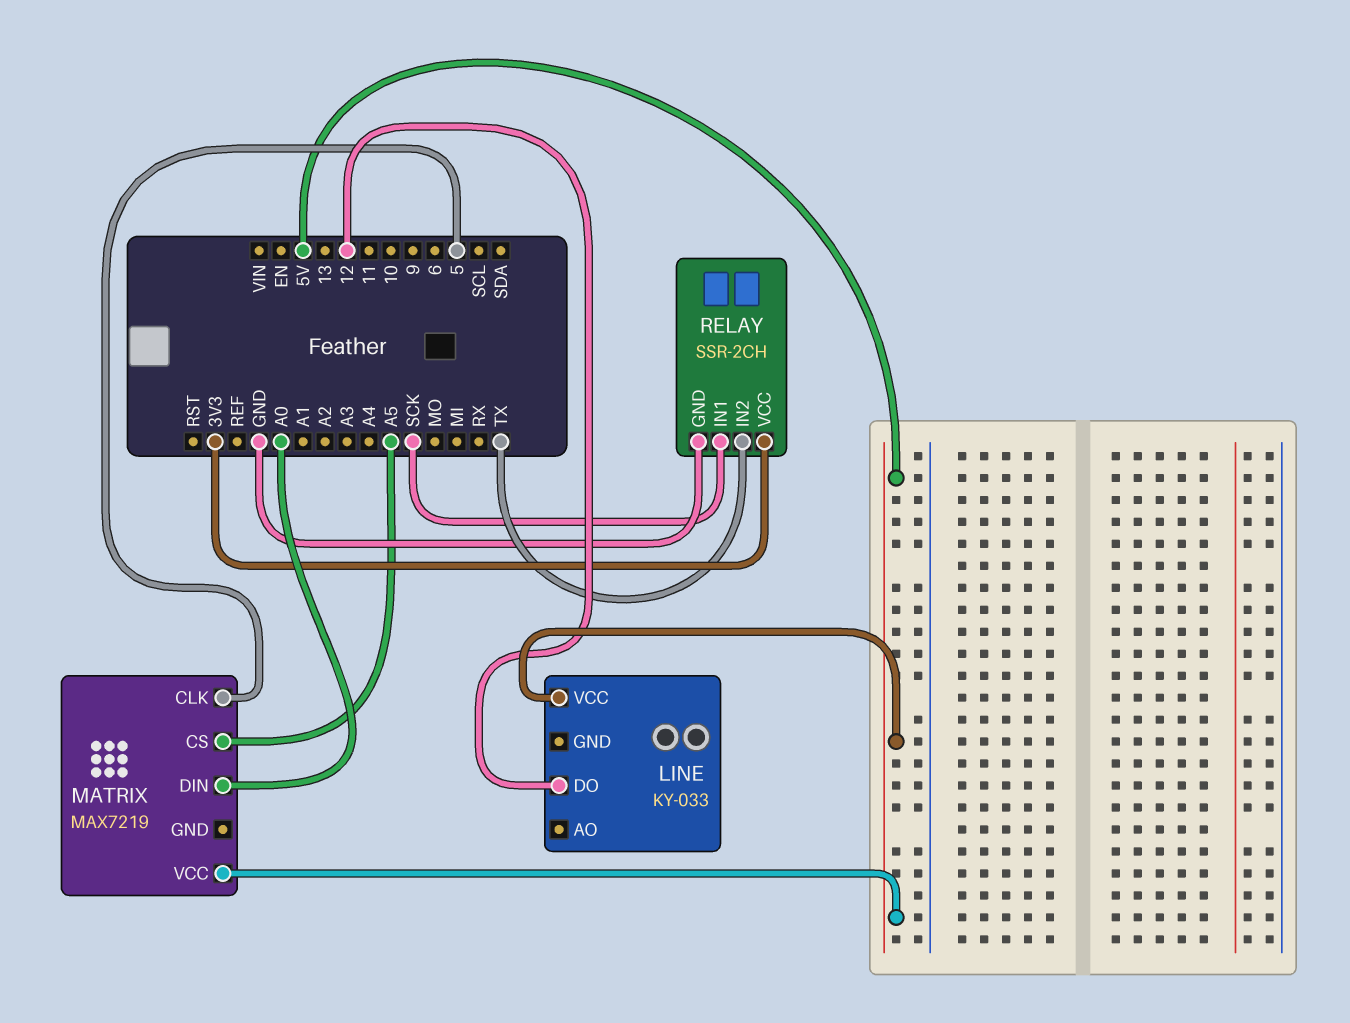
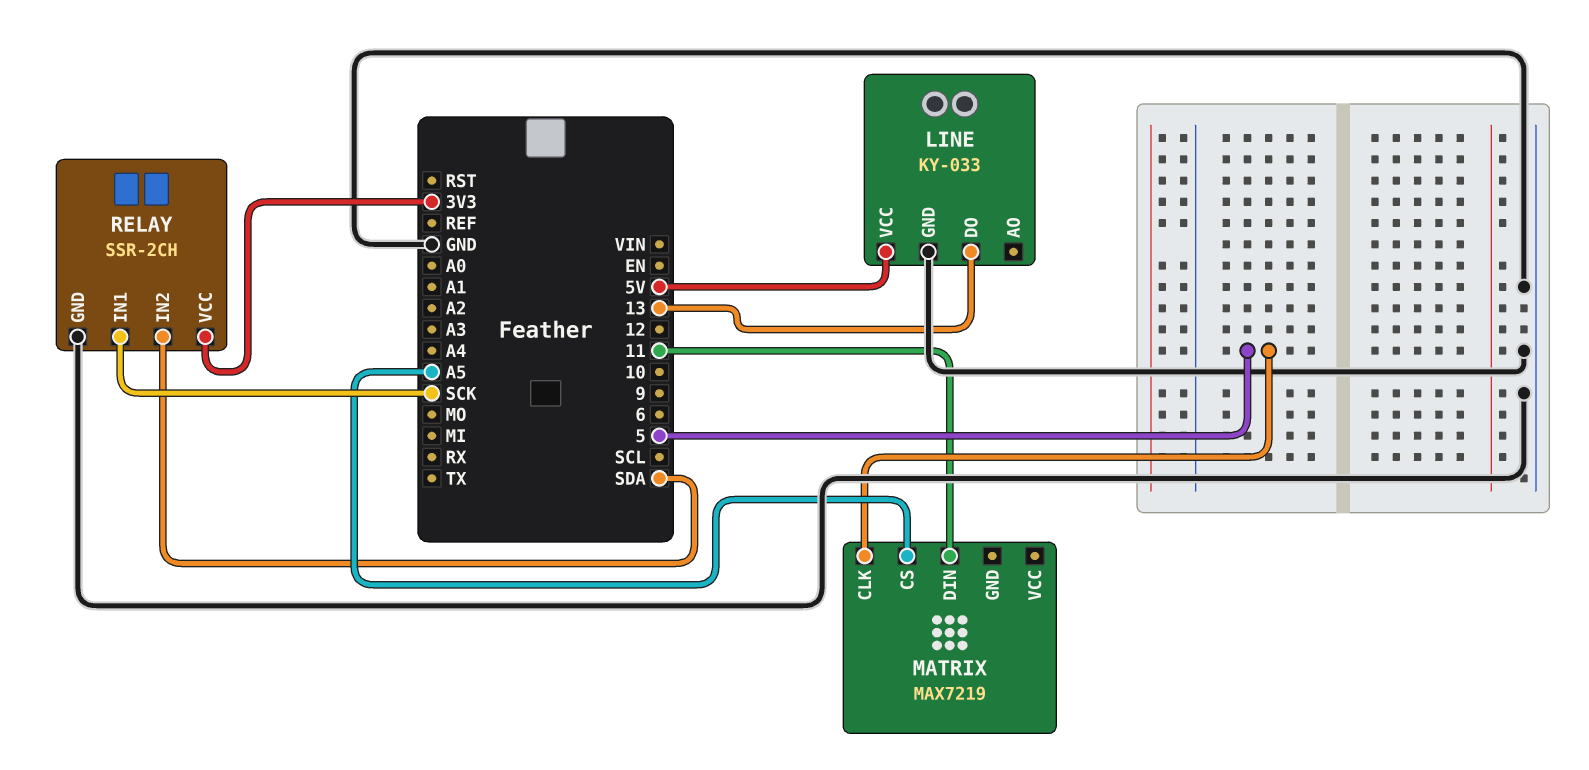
LINE pin DO: 12 -> 13
LINE pin GND: none -> GND
MATRIX pin DIN: A0 -> 11
MATRIX pin VCC: 5V -> none
RELAY pin IN2: TX -> SDA

